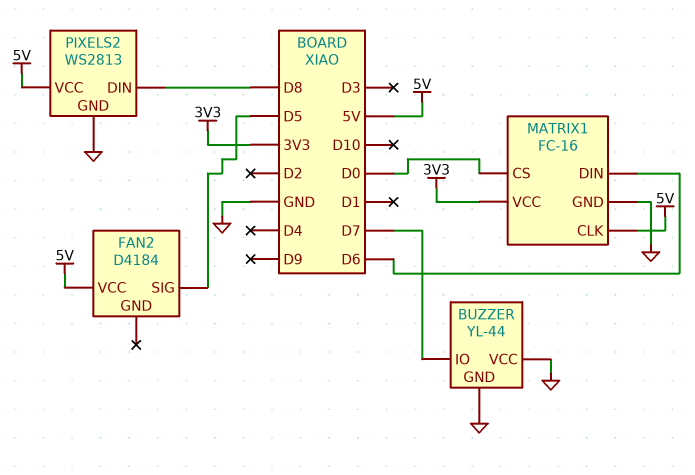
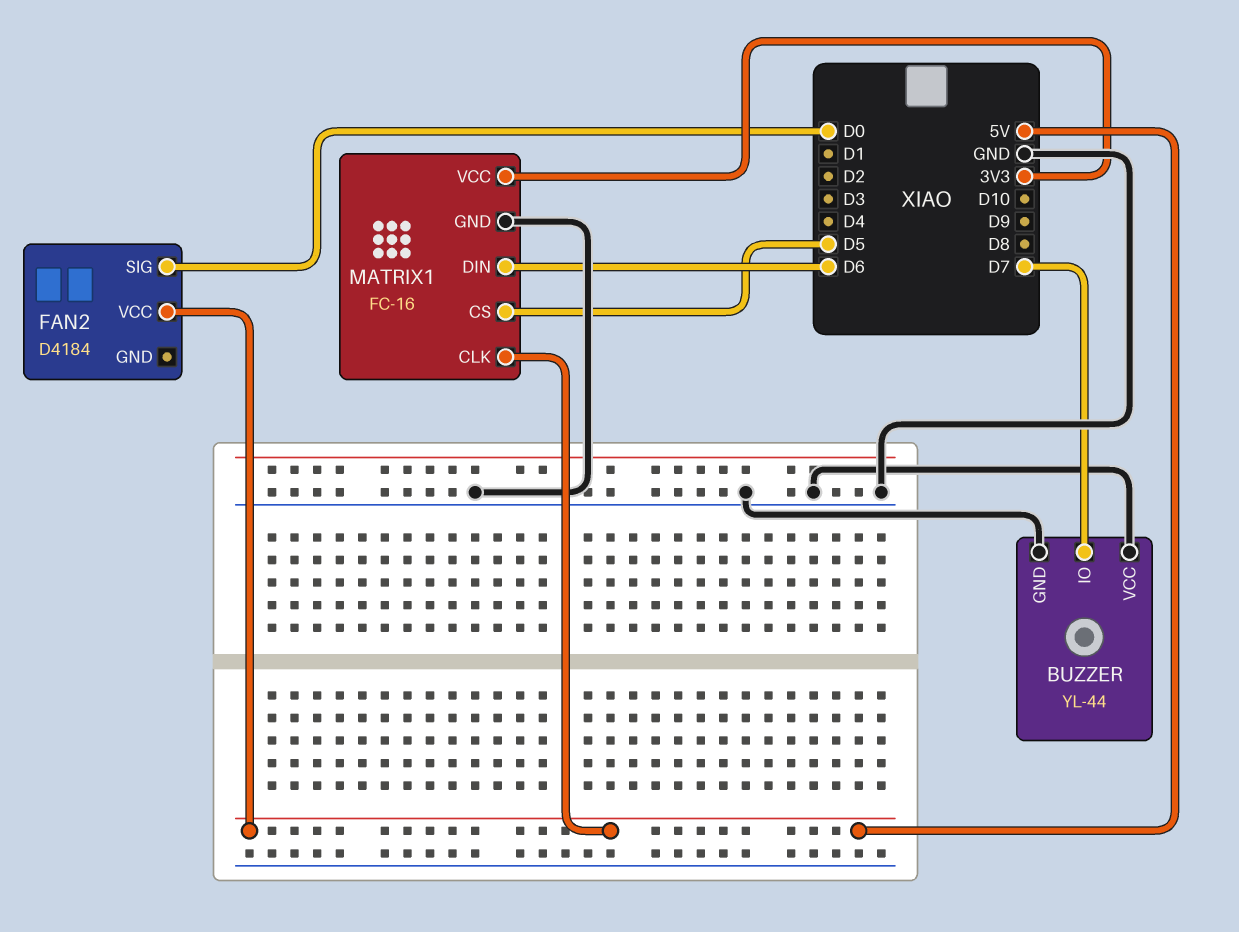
FAN2 pin SIG: D5 -> D0
MATRIX1 pin CS: D0 -> D5
PIXELS2: WS2813 -> none
PIXELS2 pin DIN: D8 -> none
PIXELS2 pin GND: GND -> none
PIXELS2 pin VCC: 5V -> none

